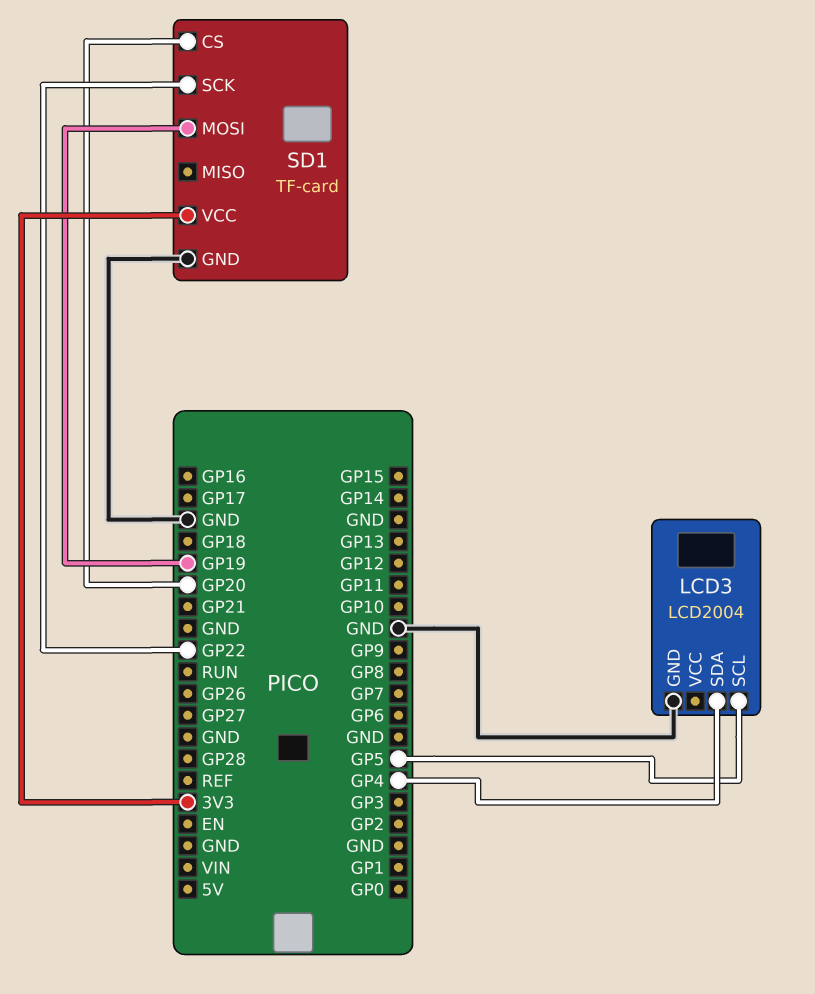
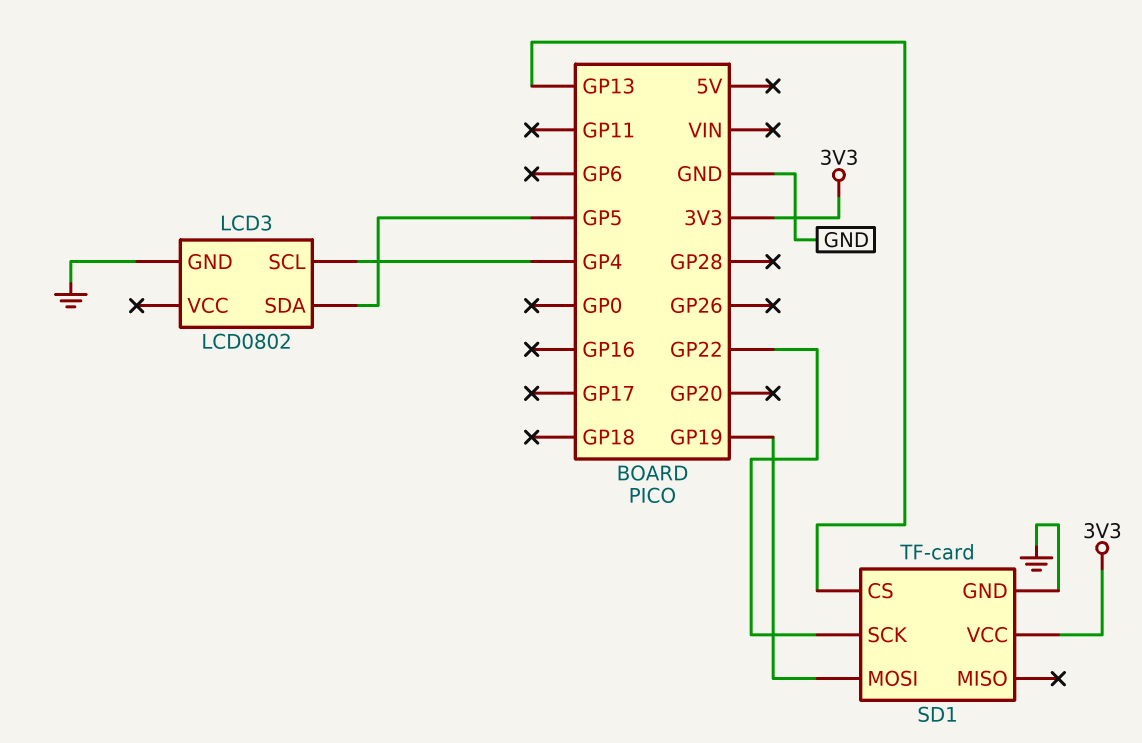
LCD3: LCD2004 -> LCD0802
LCD3 pin SCL: GP5 -> GP4
LCD3 pin SDA: GP4 -> GP5
SD1 pin CS: GP20 -> GP13

